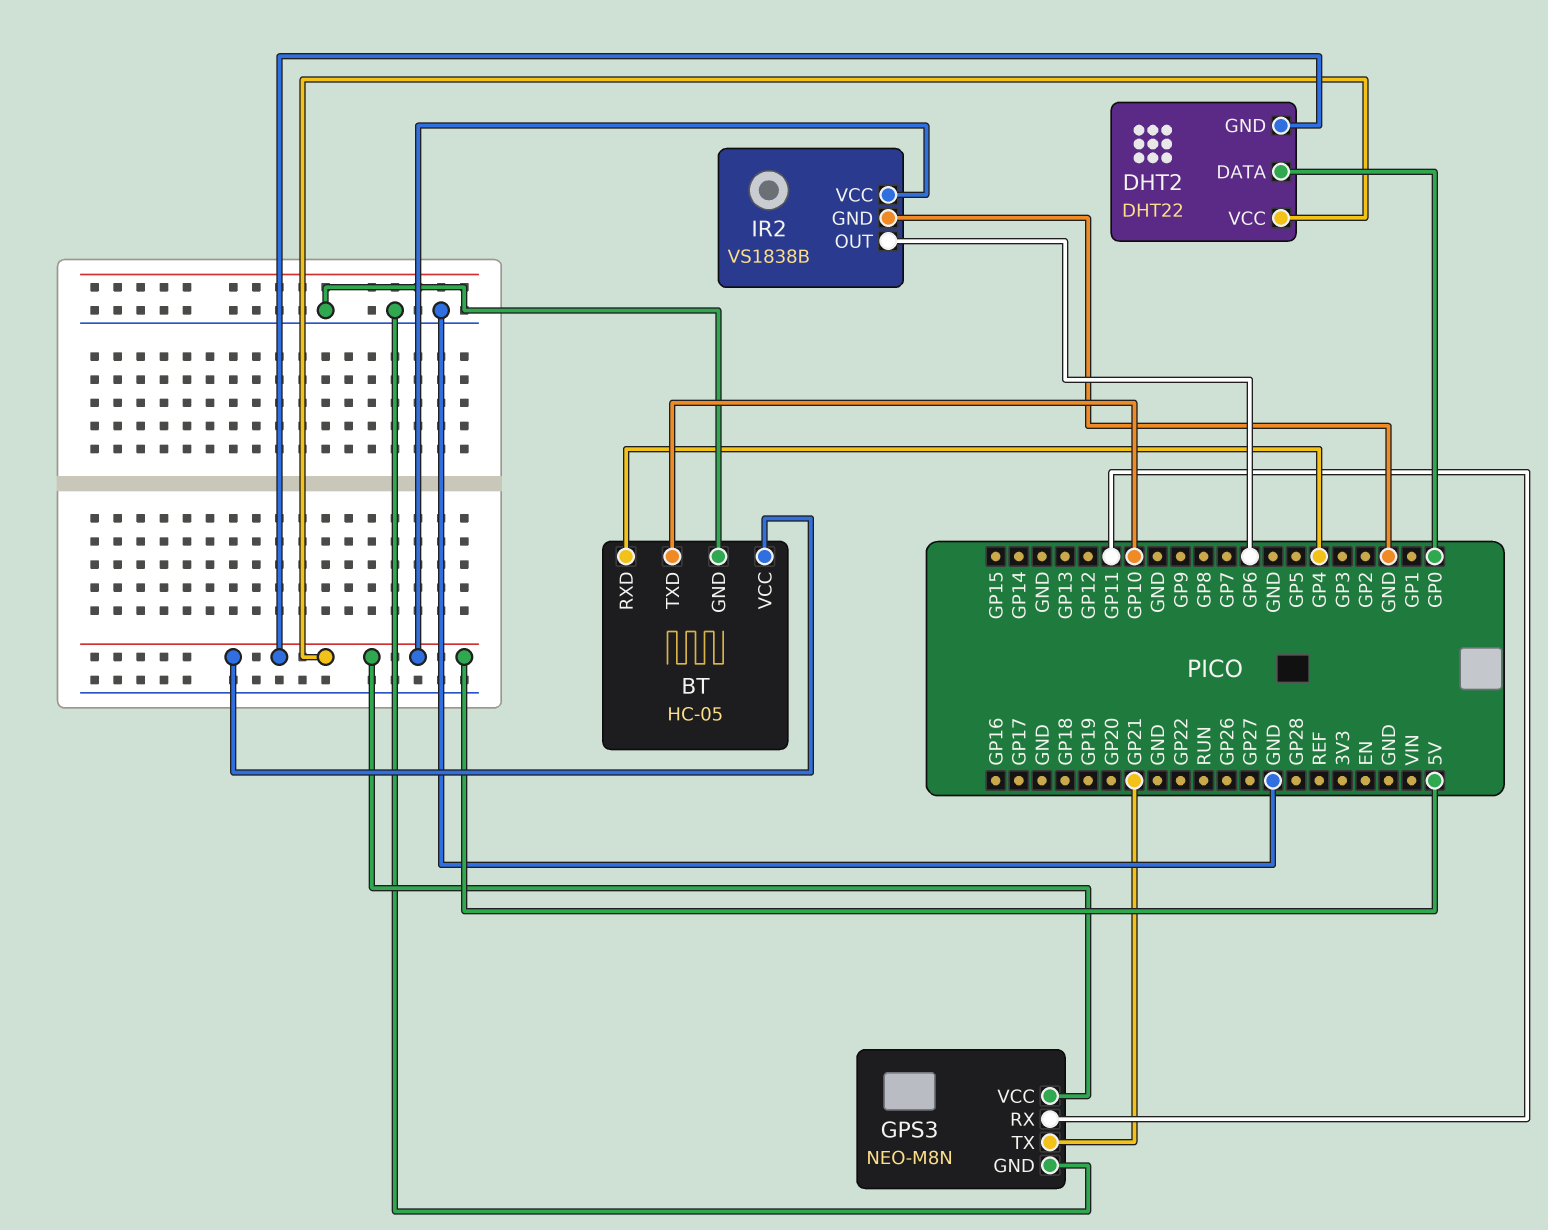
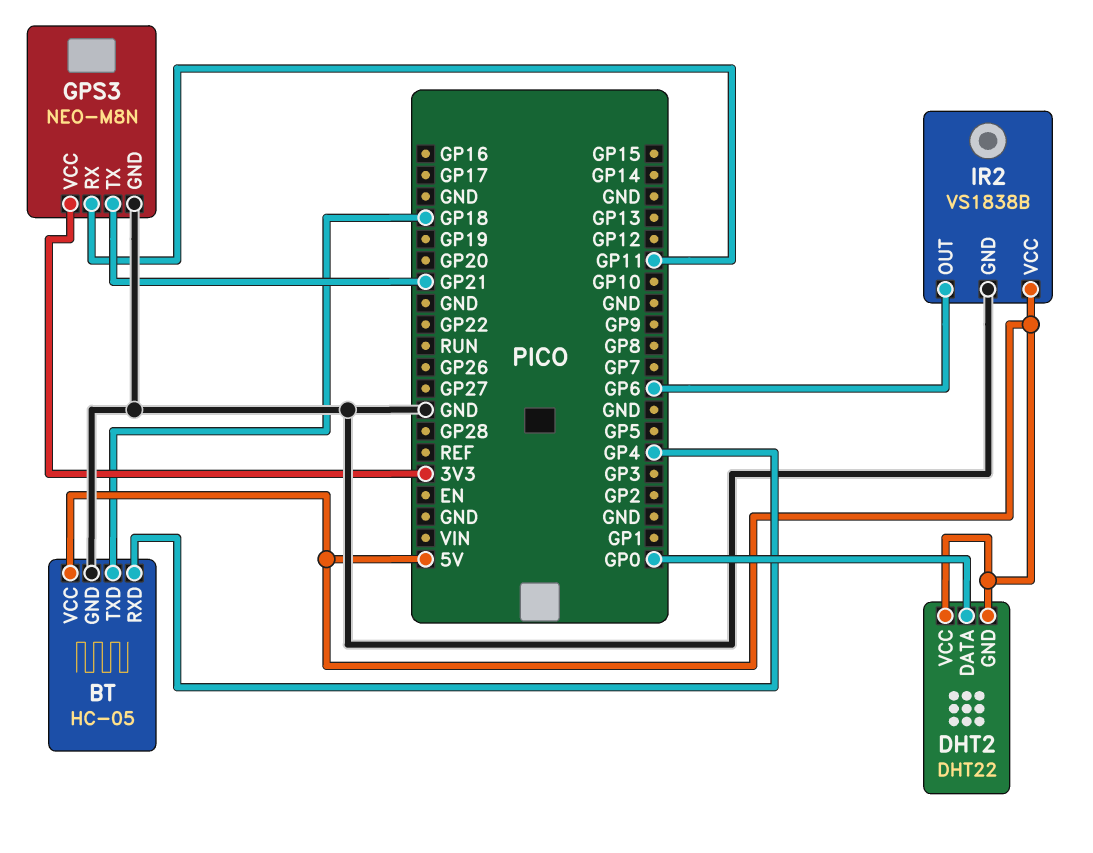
BT pin TXD: GP10 -> GP18
GPS3 pin VCC: 5V -> 3V3

